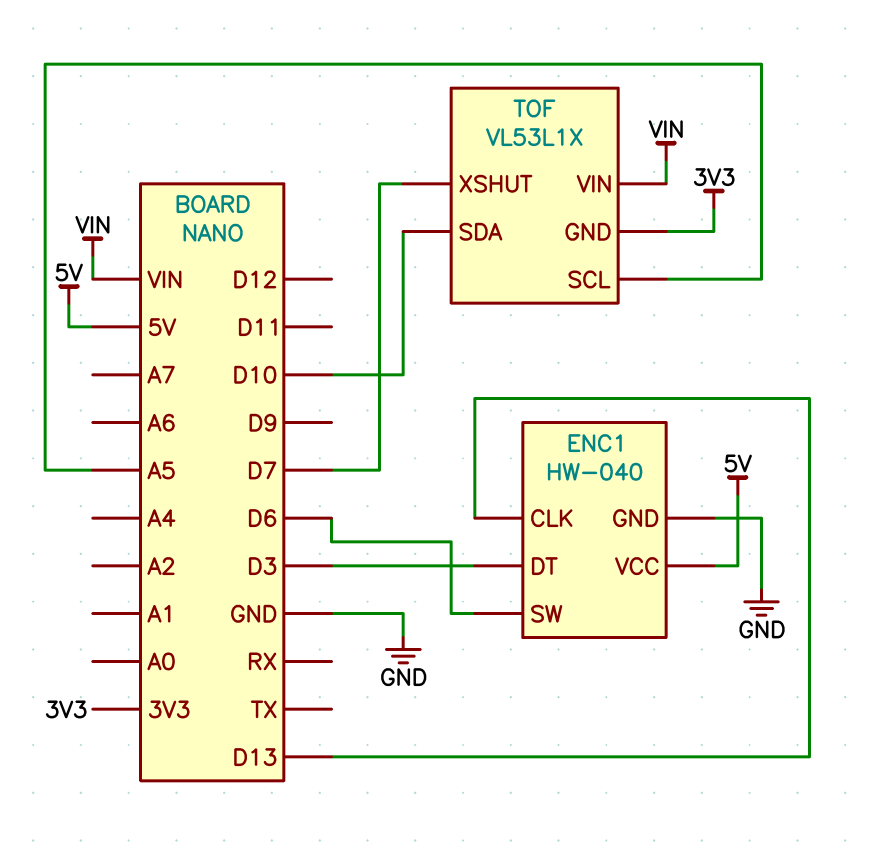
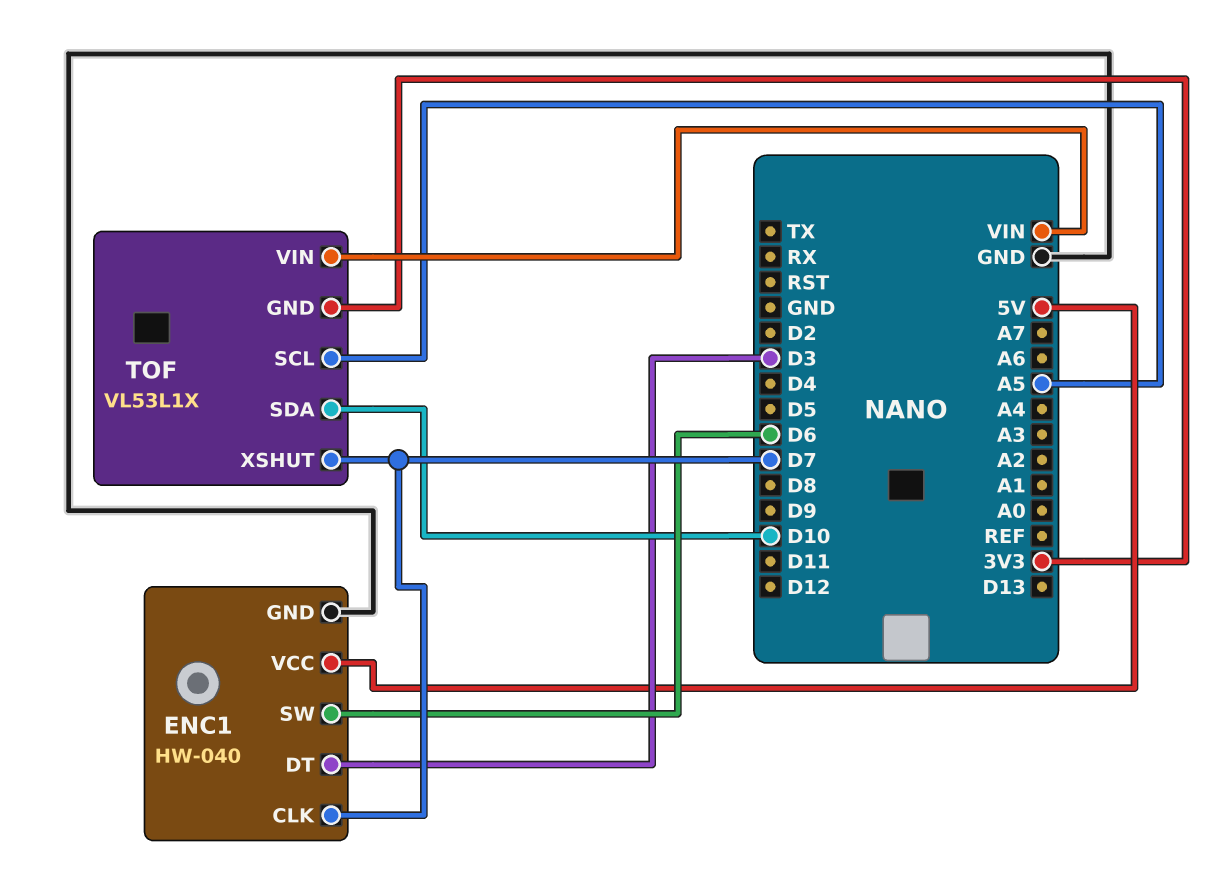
ENC1 pin CLK: D13 -> D7

